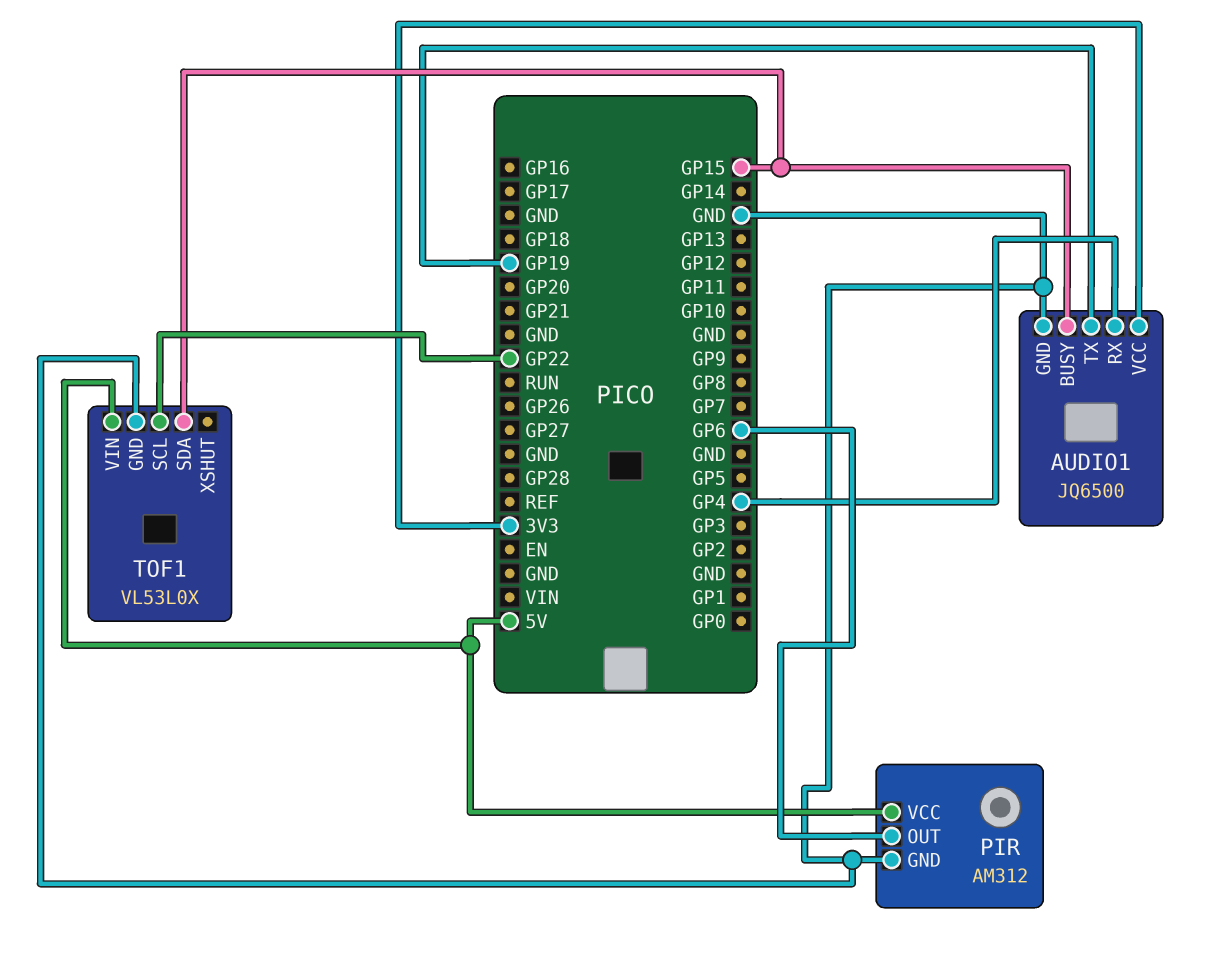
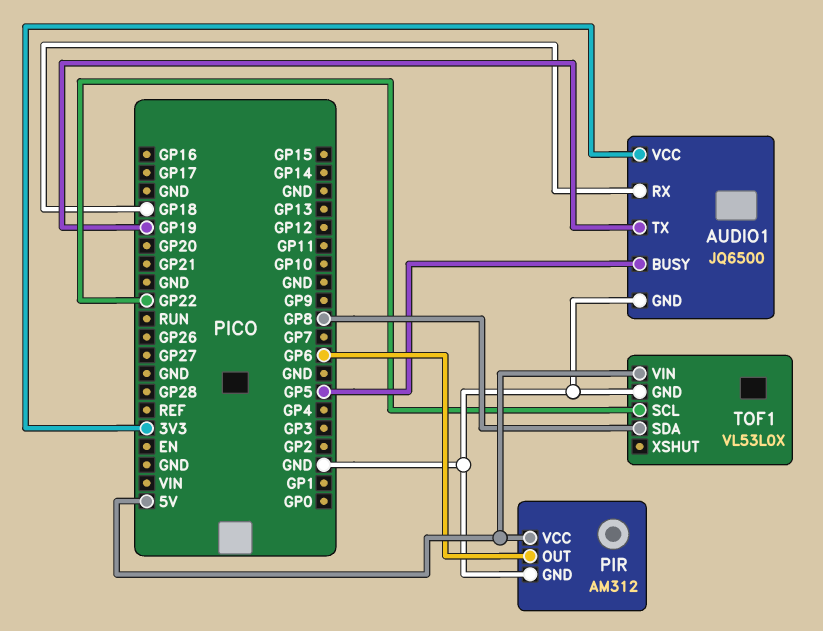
AUDIO1 pin BUSY: GP15 -> GP5
AUDIO1 pin RX: GP4 -> GP18
TOF1 pin SDA: GP15 -> GP8

